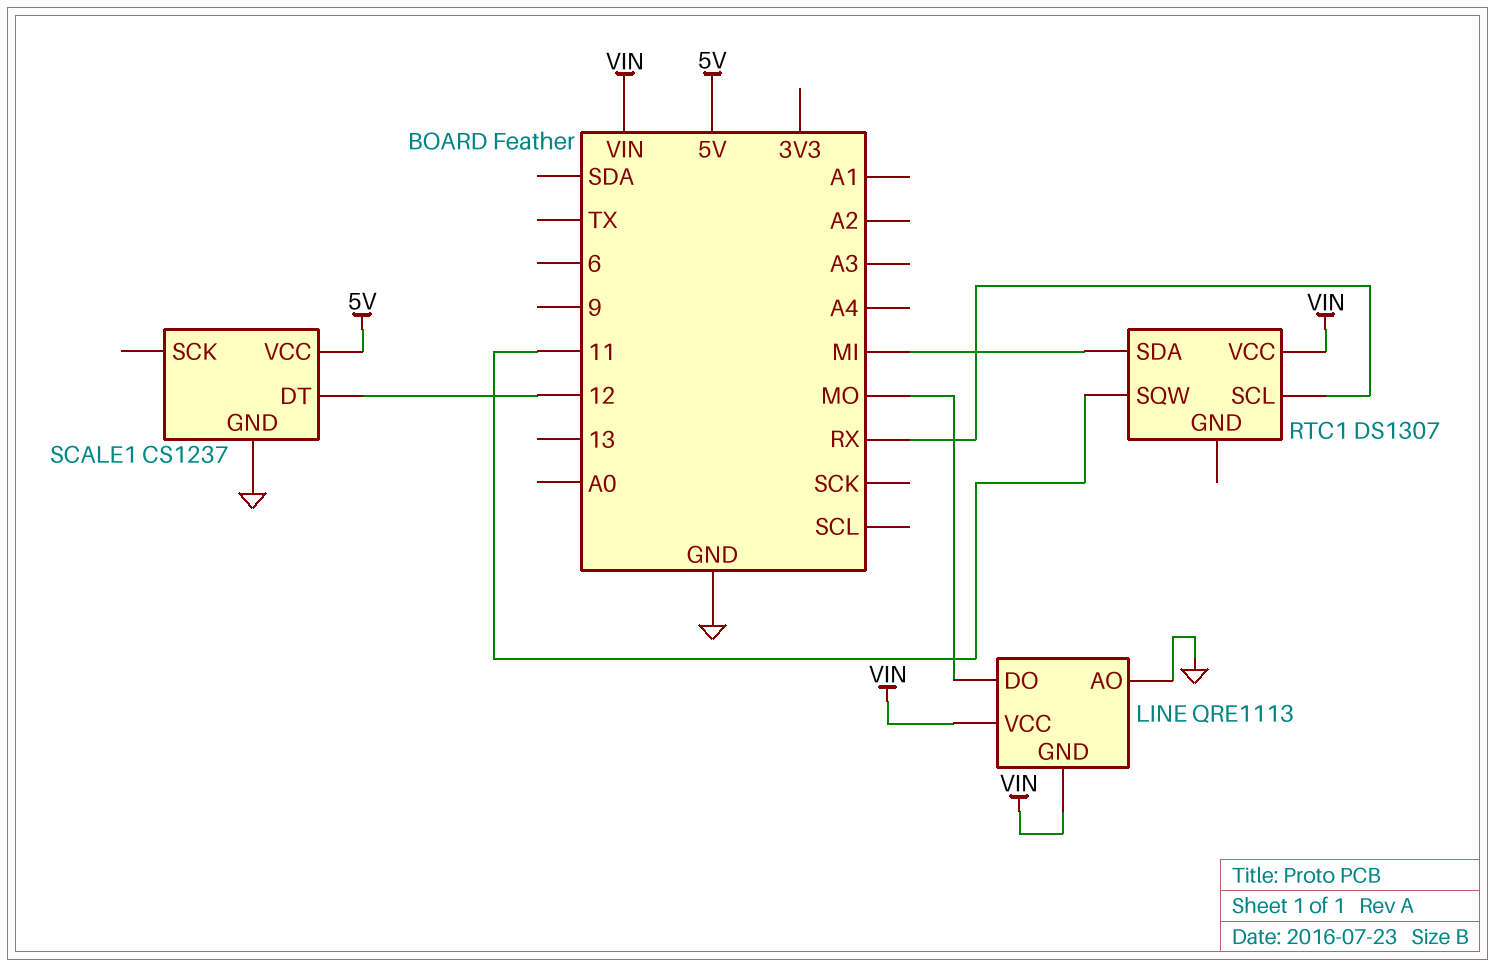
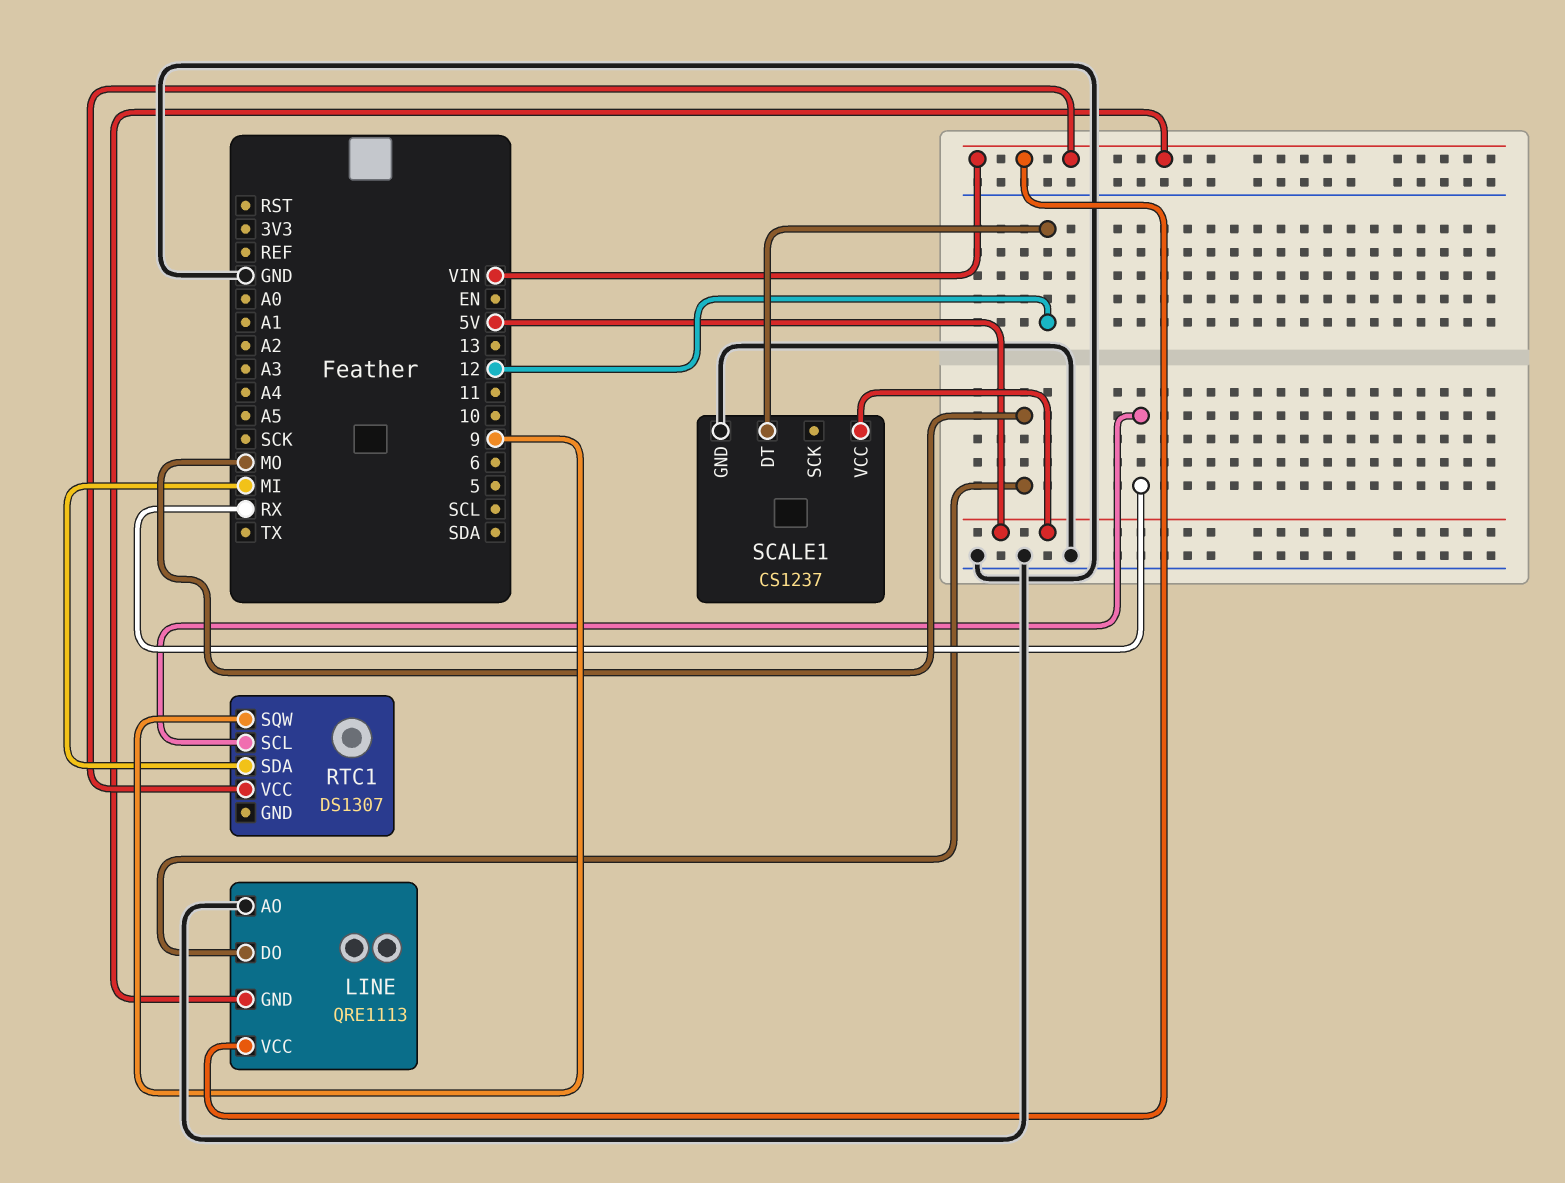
RTC1 pin SQW: 11 -> 9

